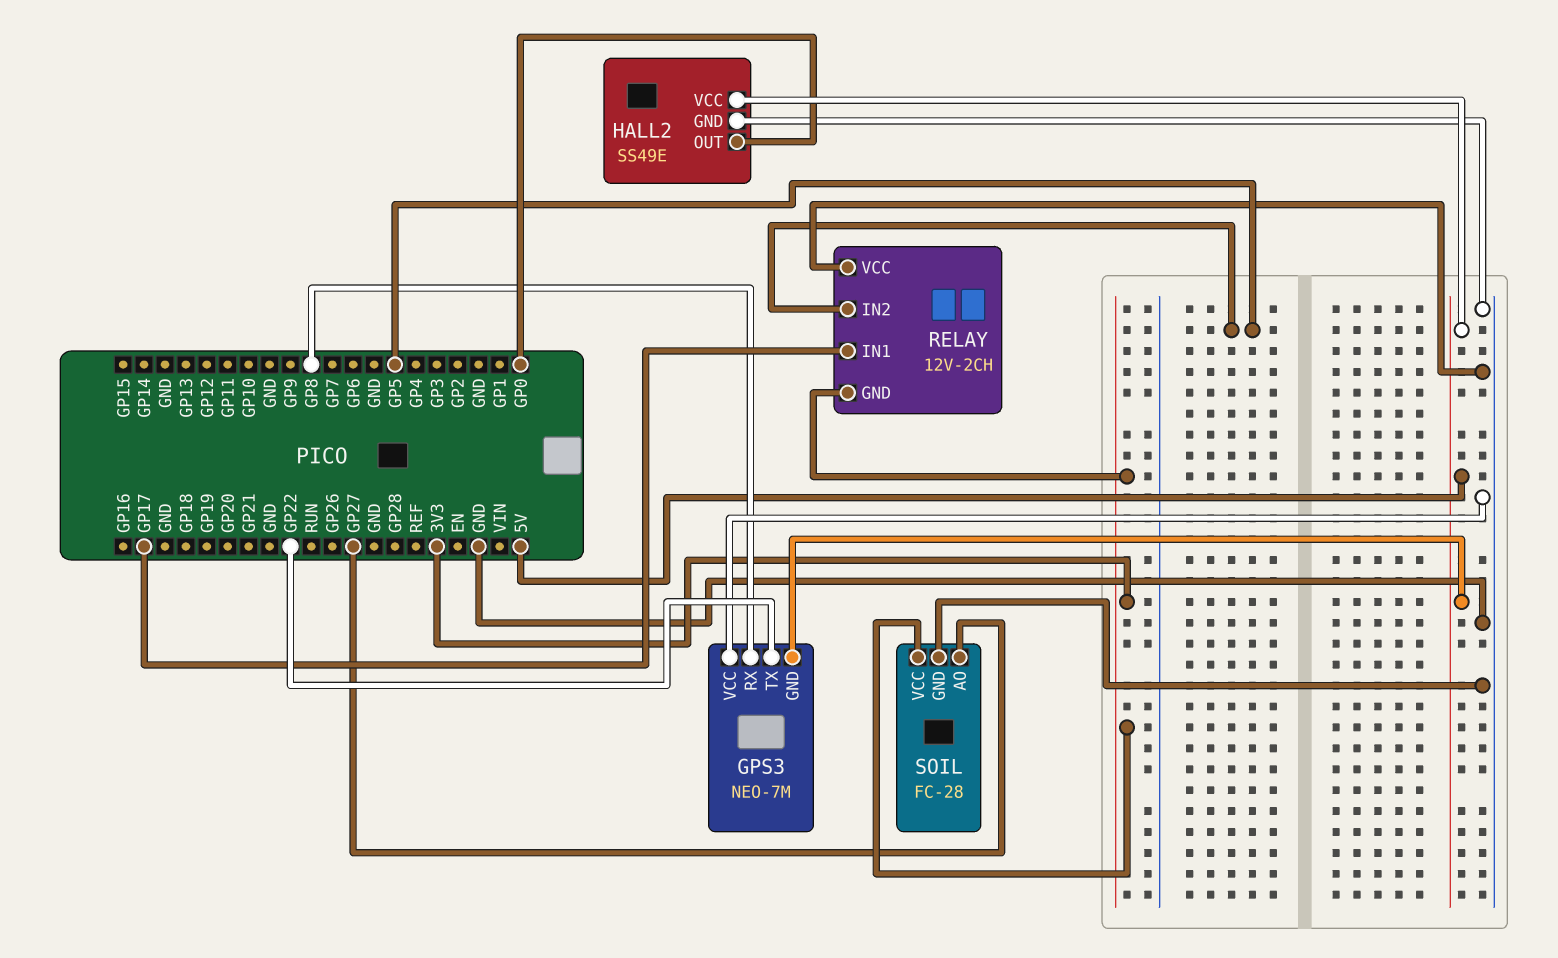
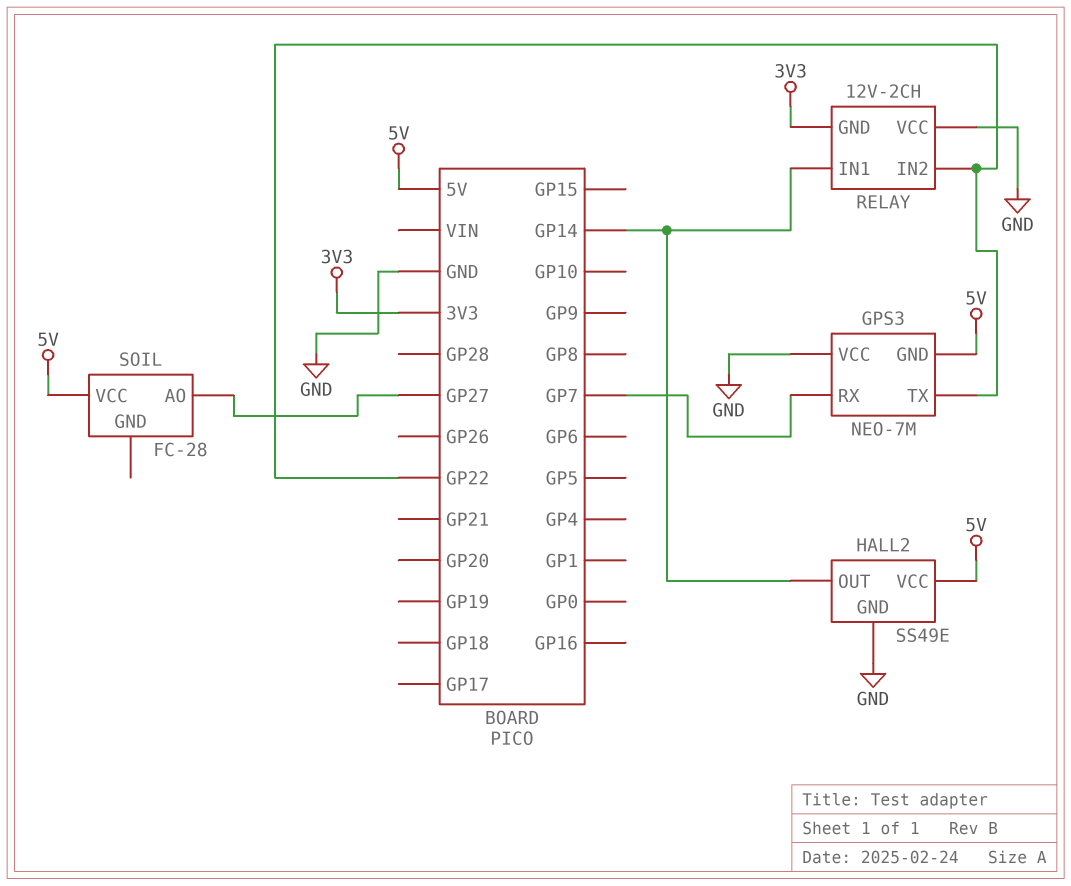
GPS3 pin RX: GP8 -> GP7
HALL2 pin OUT: GP0 -> GP14
RELAY pin IN1: GP17 -> GP14
RELAY pin IN2: GP5 -> GP22
SOIL pin GND: GND -> none
SOIL pin VCC: 3V3 -> 5V

